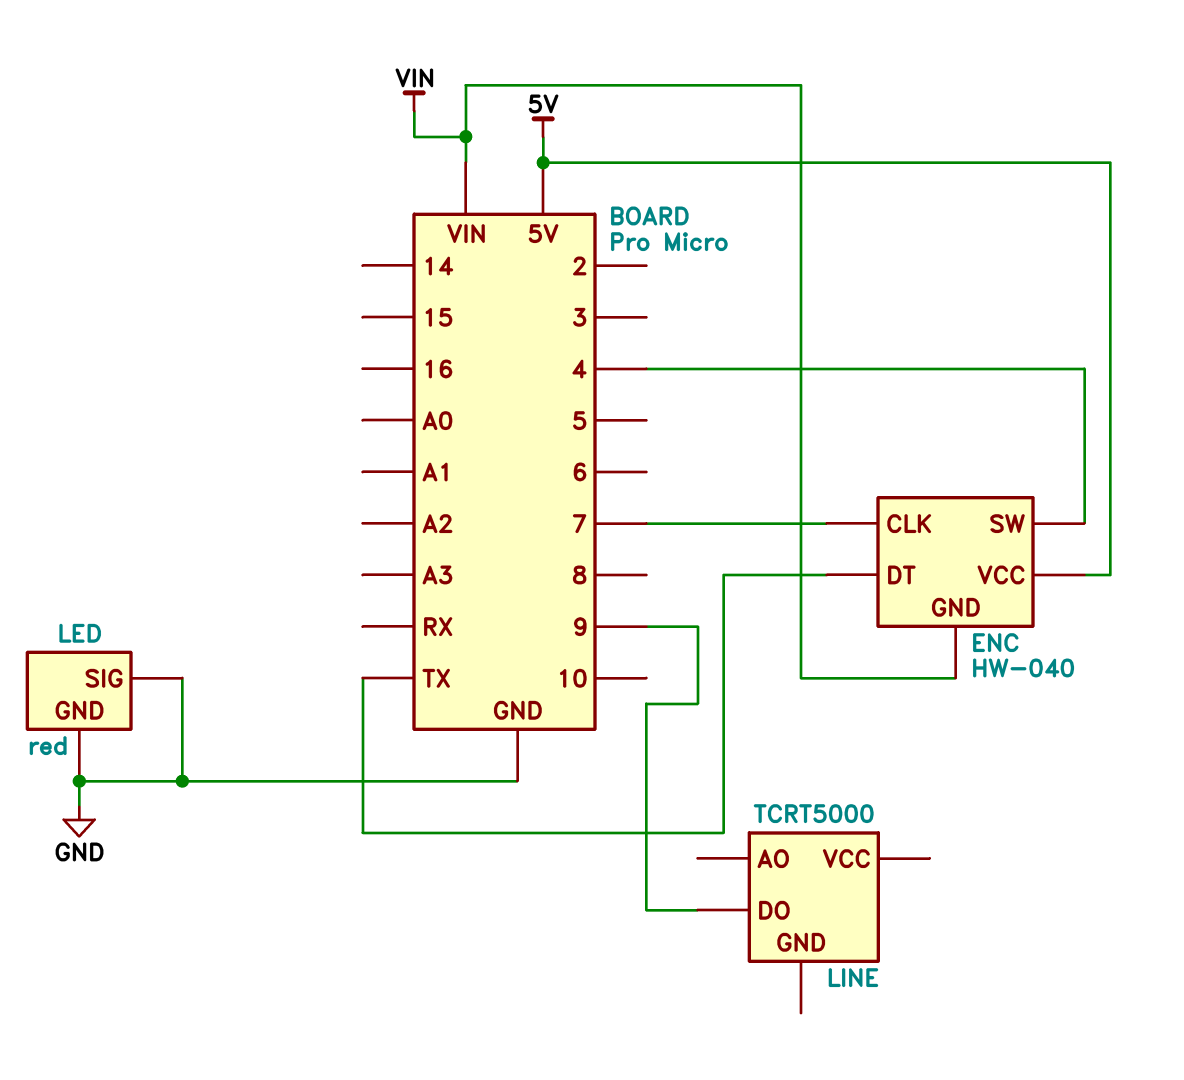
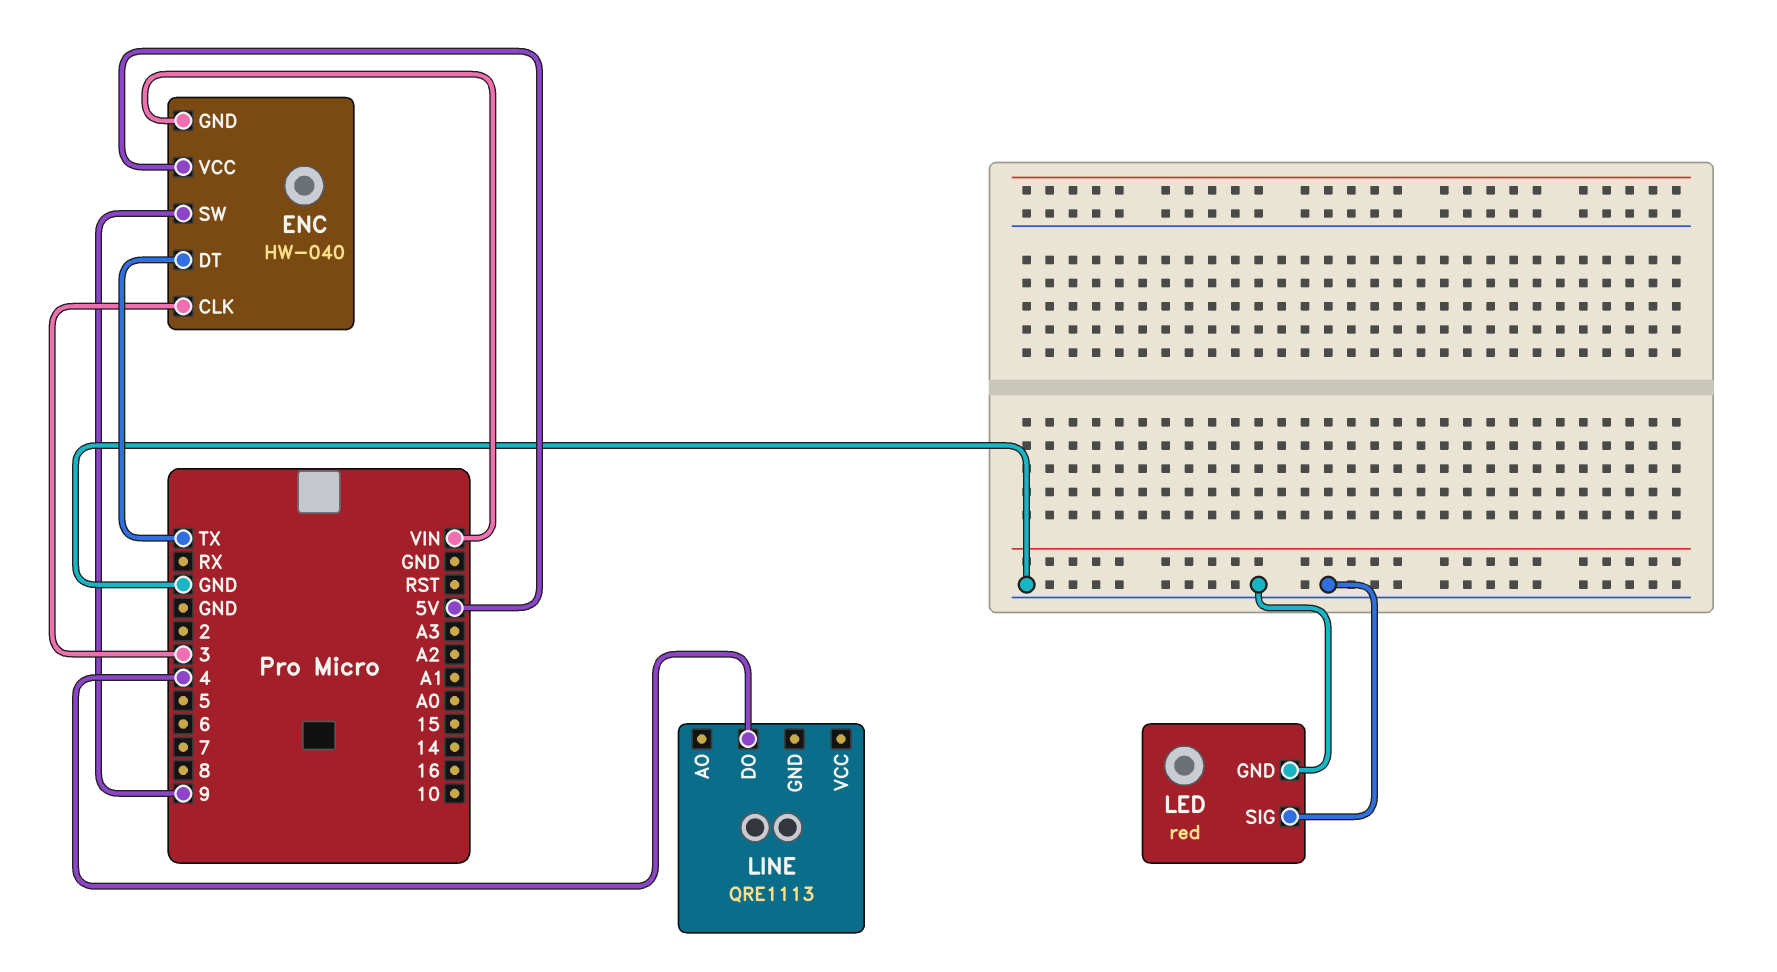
ENC pin CLK: 7 -> 3
ENC pin SW: 4 -> 9
LINE: TCRT5000 -> QRE1113
LINE pin DO: 9 -> 4

